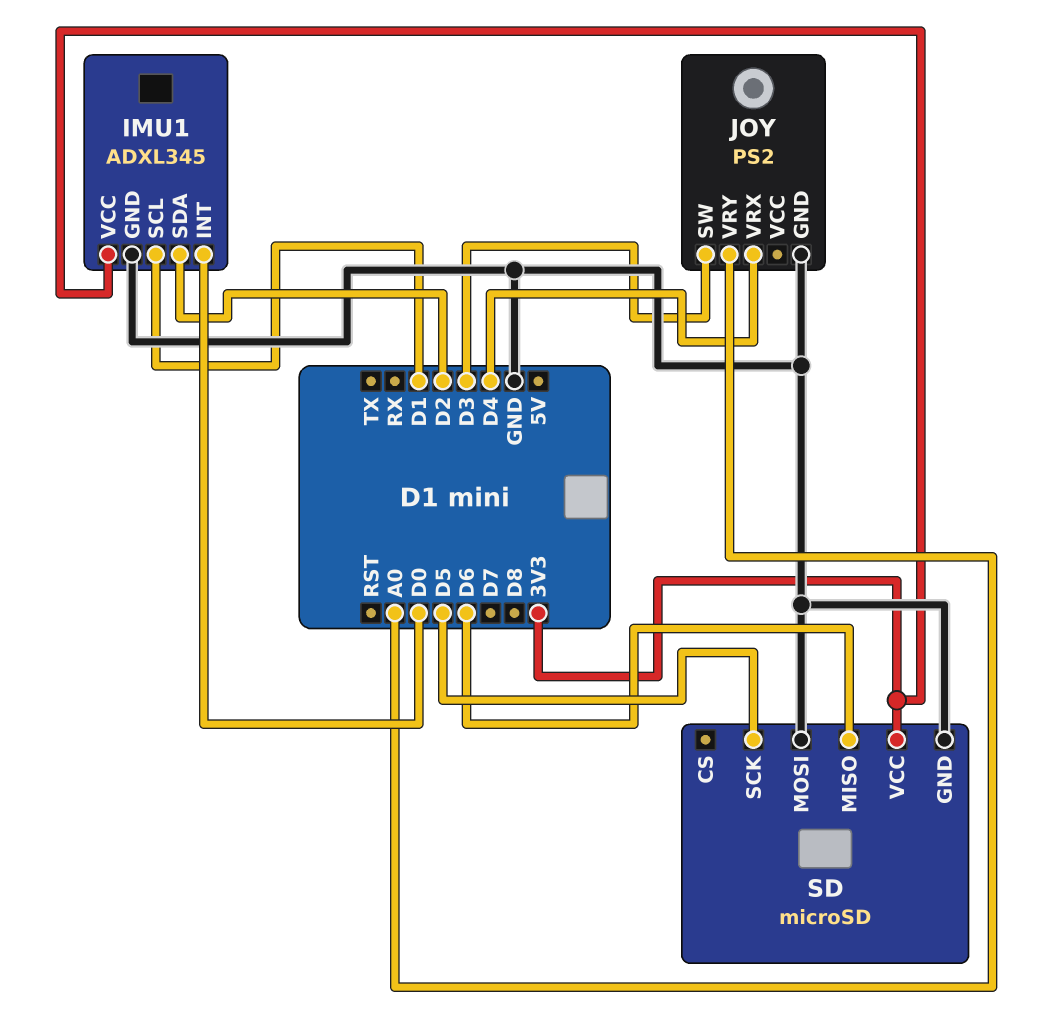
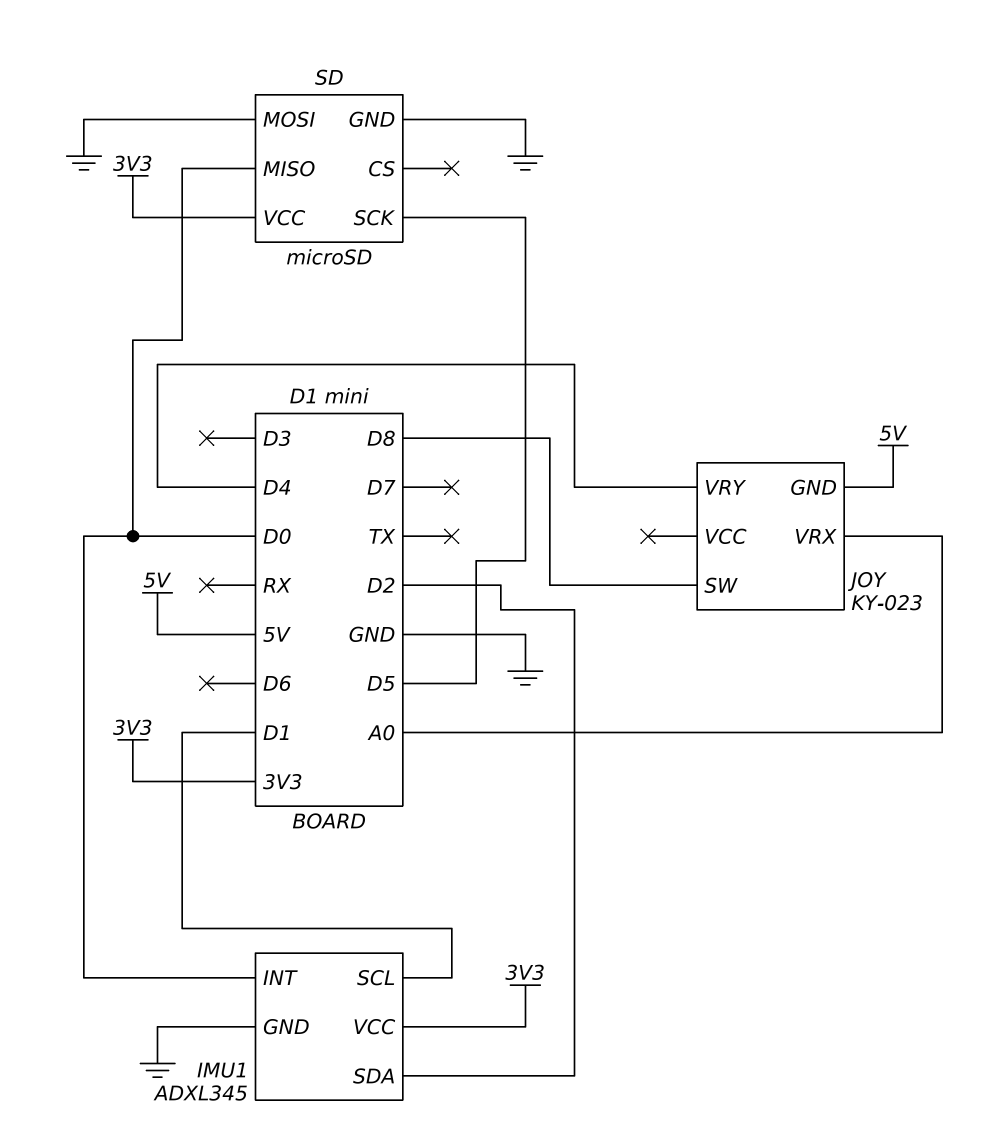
JOY: PS2 -> KY-023
JOY pin GND: GND -> 5V
JOY pin SW: D3 -> D8
JOY pin VRX: D4 -> A0
JOY pin VRY: A0 -> D4
SD pin MISO: D6 -> D0

